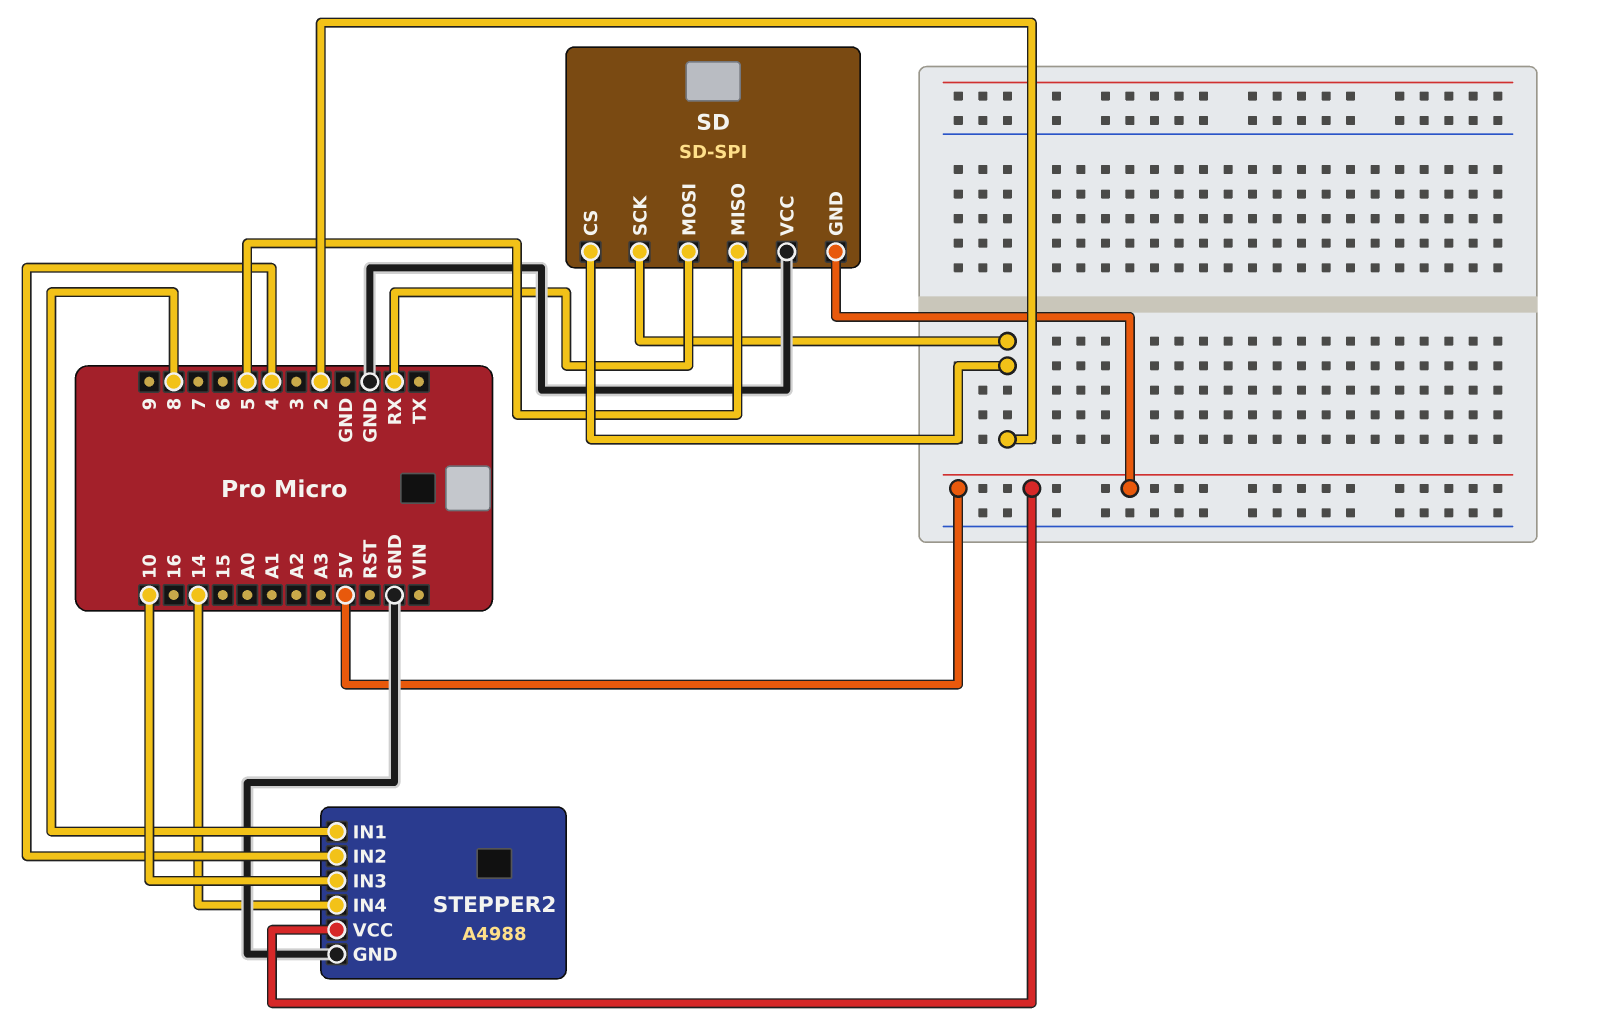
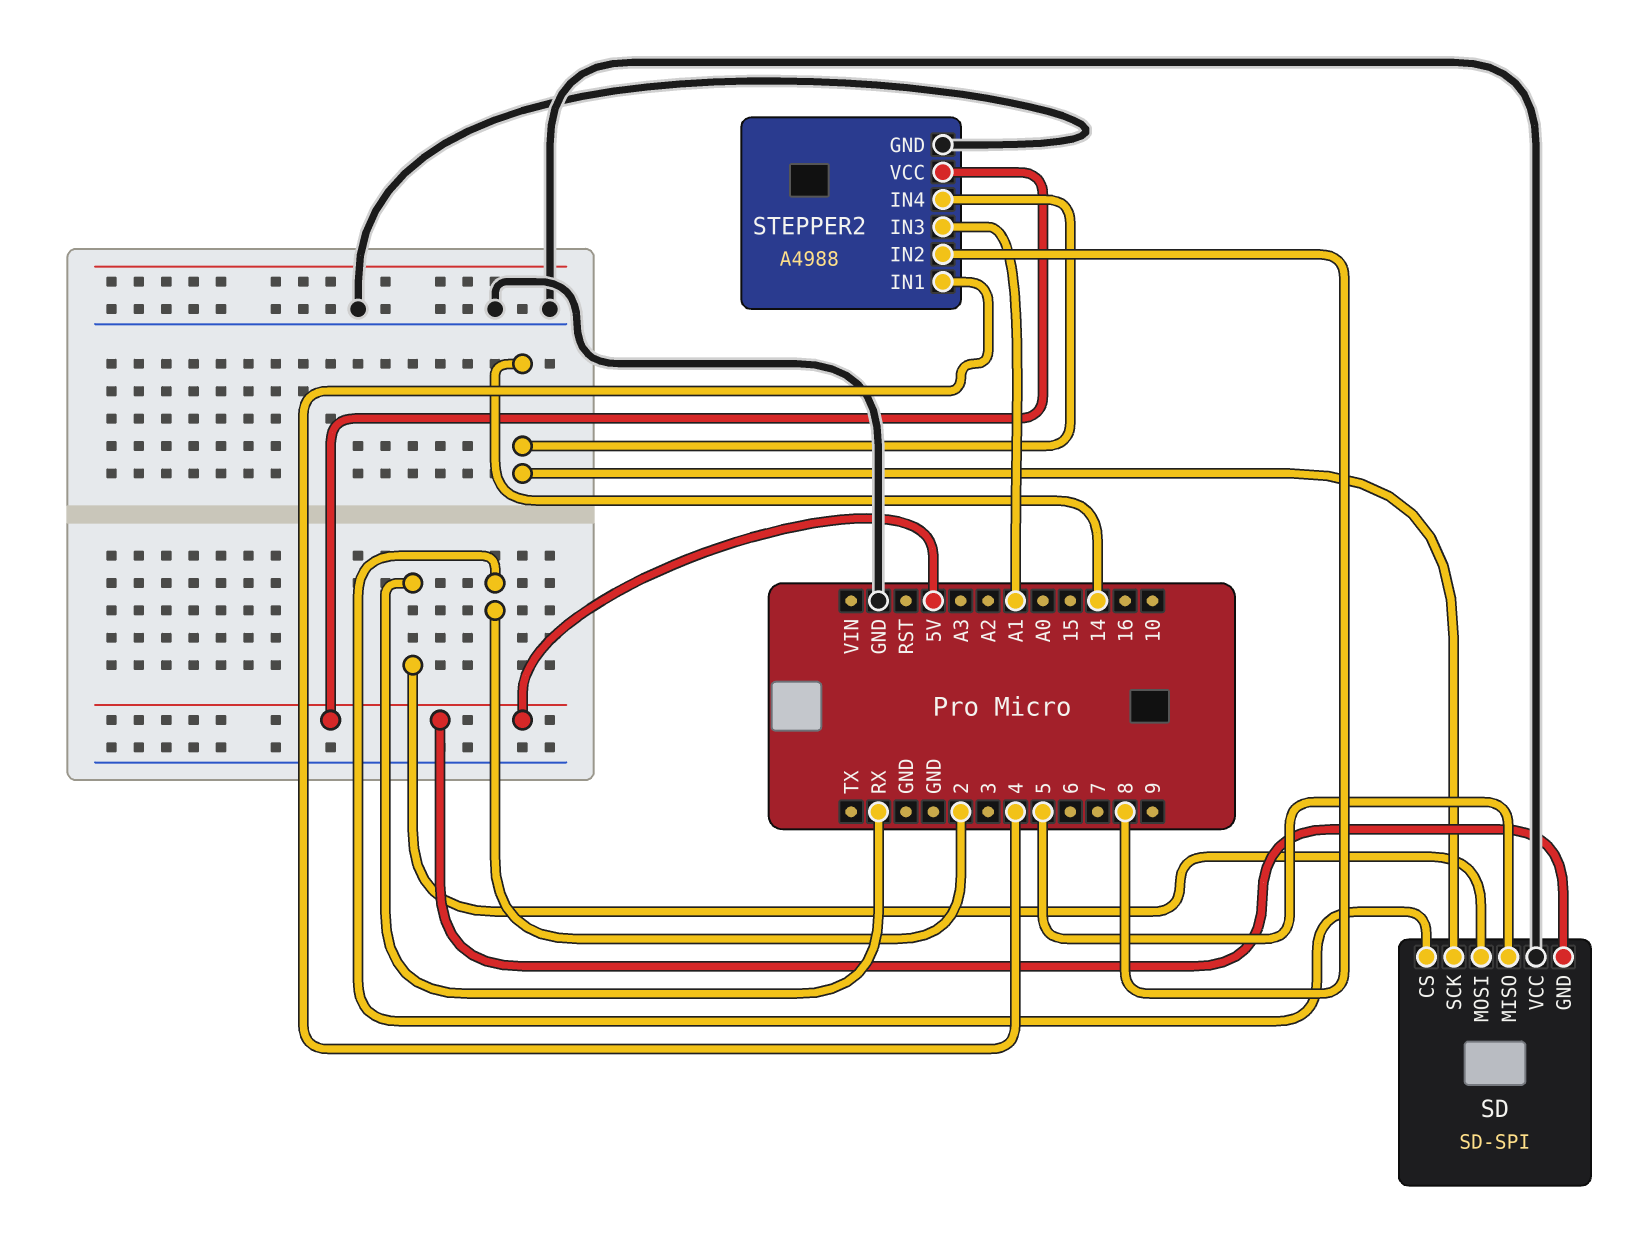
SD pin SCK: 2 -> 14
STEPPER2 pin IN1: 8 -> 4
STEPPER2 pin IN2: 4 -> 8
STEPPER2 pin IN3: 10 -> A1

